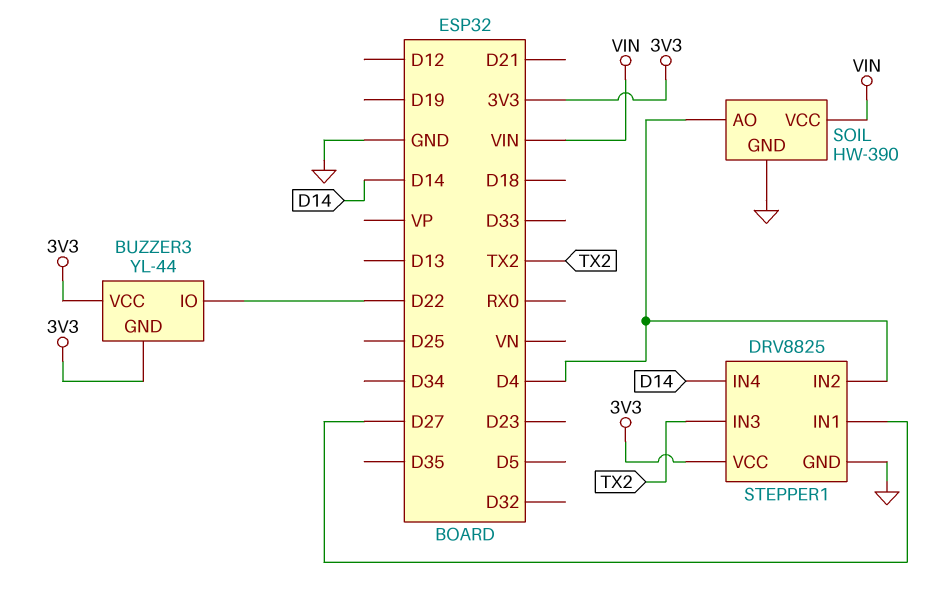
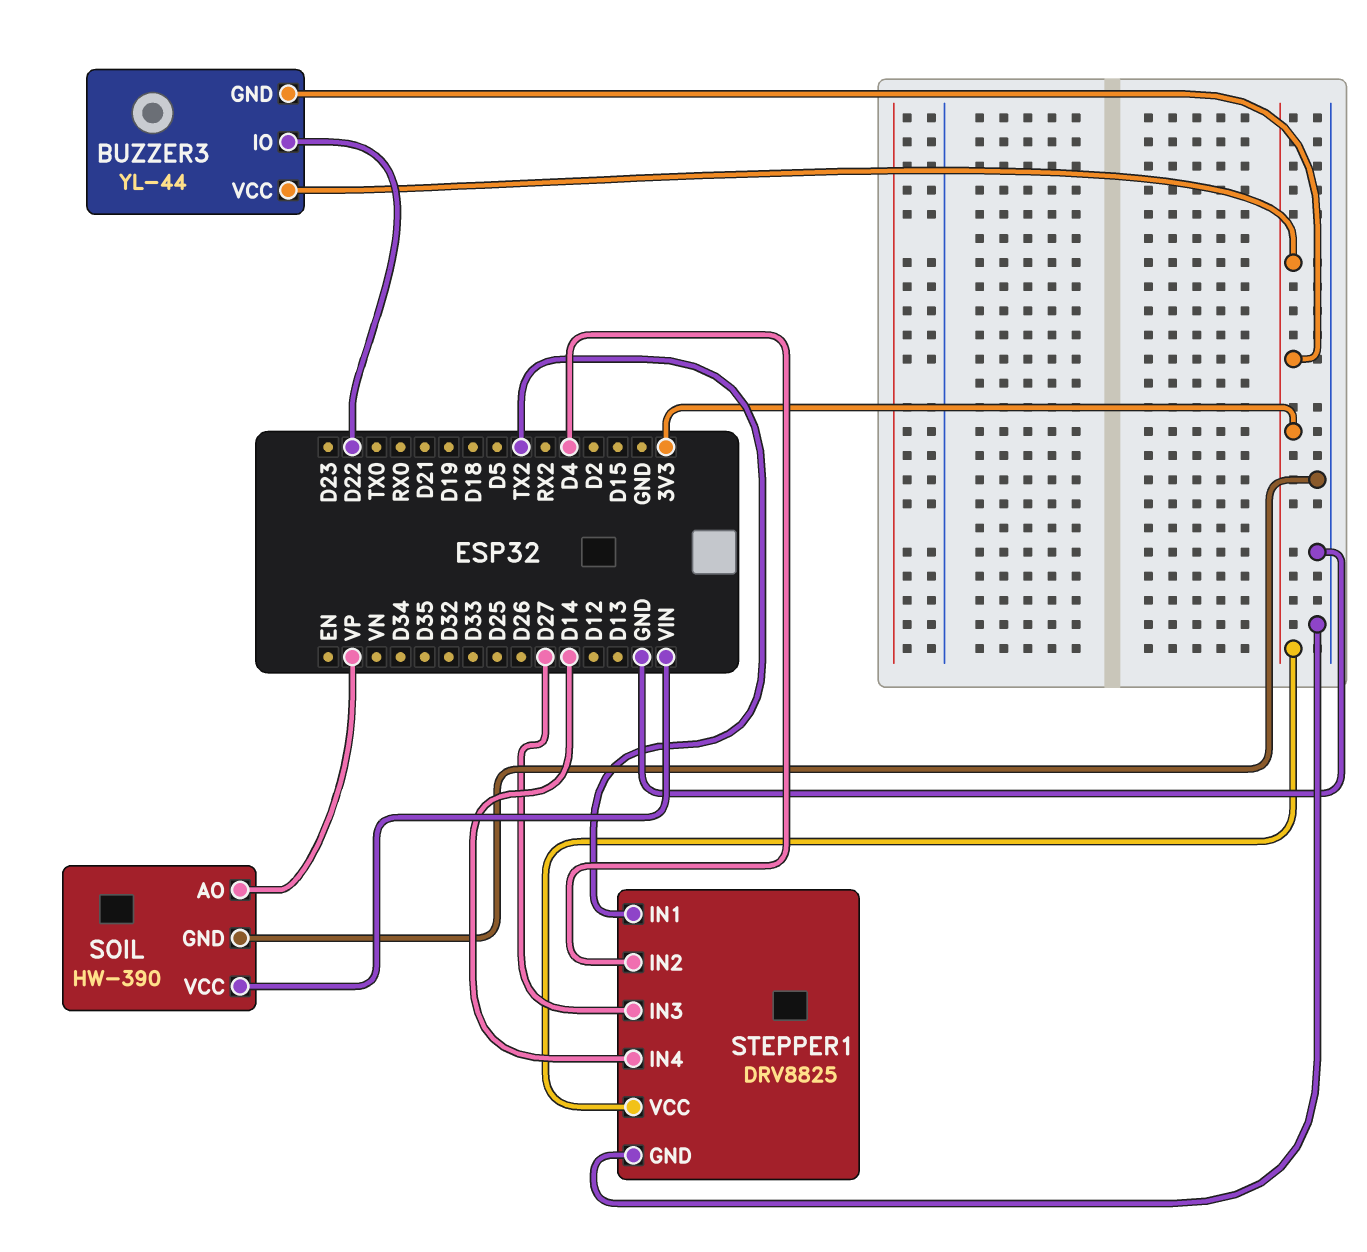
SOIL pin AO: D4 -> VP
STEPPER1 pin IN1: D27 -> TX2
STEPPER1 pin IN3: TX2 -> D27

